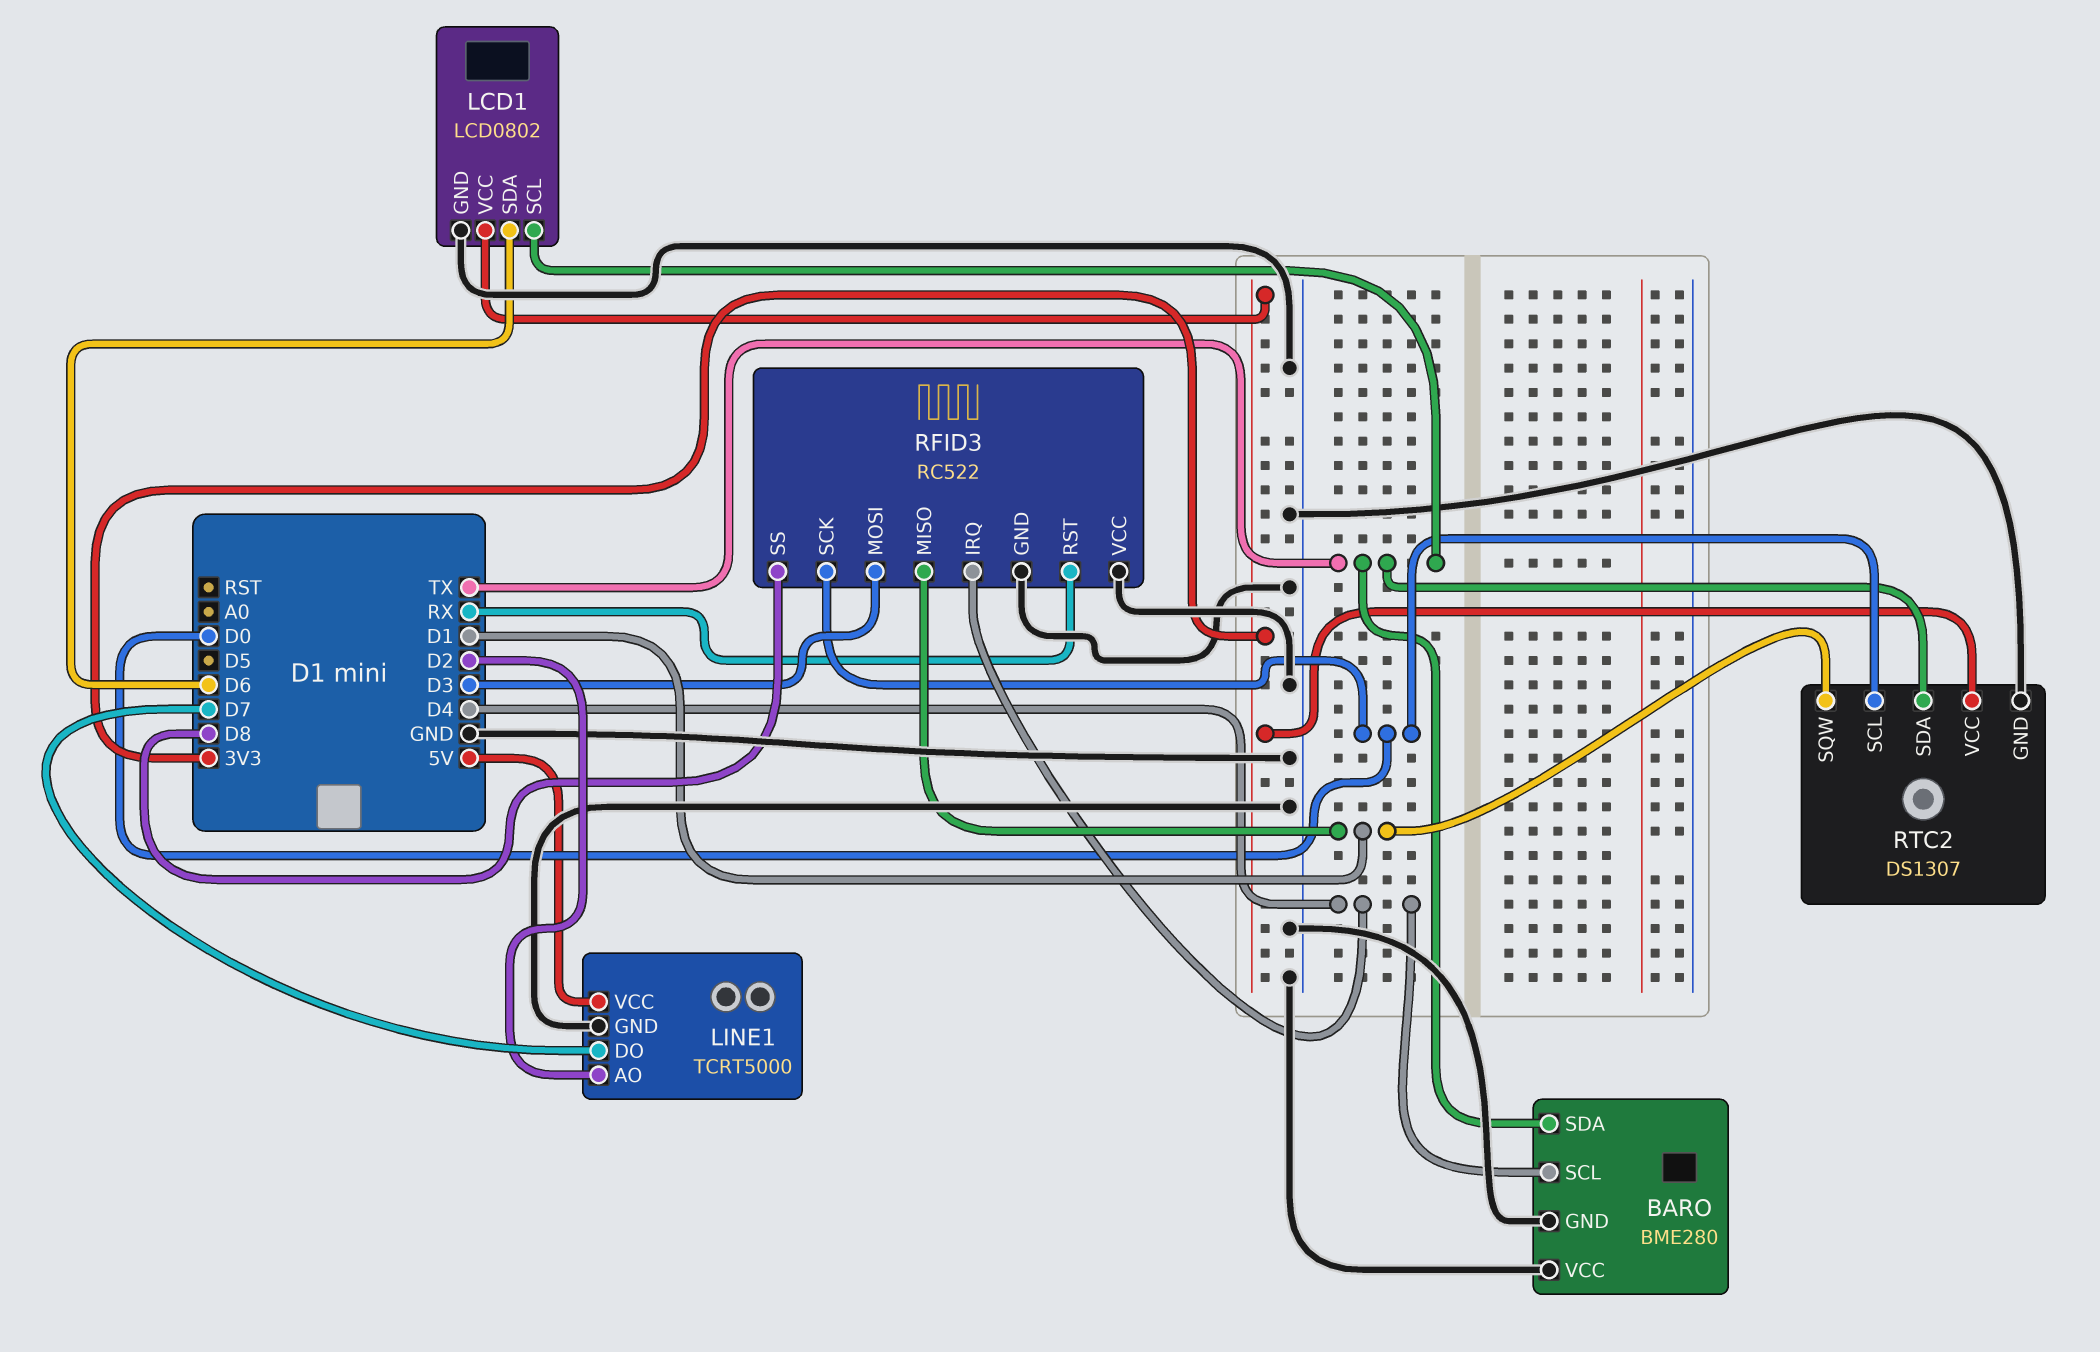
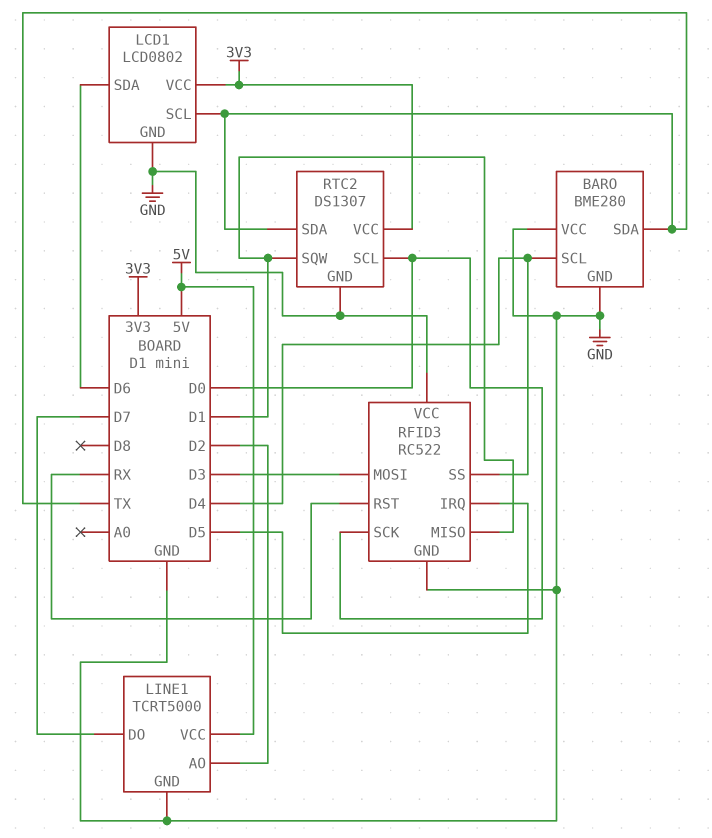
RFID3 pin IRQ: D4 -> D5
RFID3 pin SS: D8 -> D4

